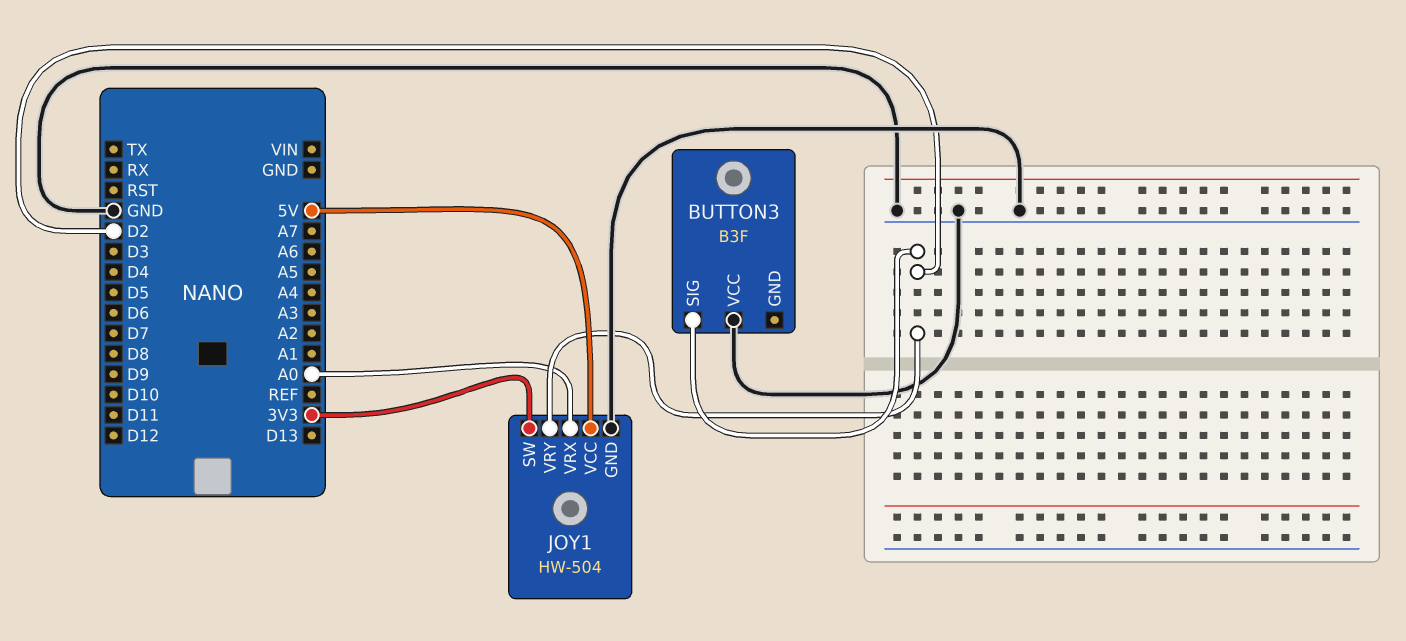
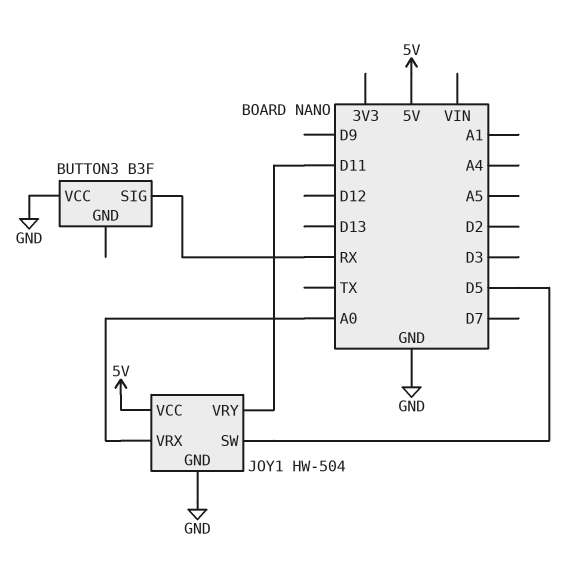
BUTTON3 pin SIG: D2 -> RX
JOY1 pin SW: 3V3 -> D5
JOY1 pin VRY: D2 -> D11

